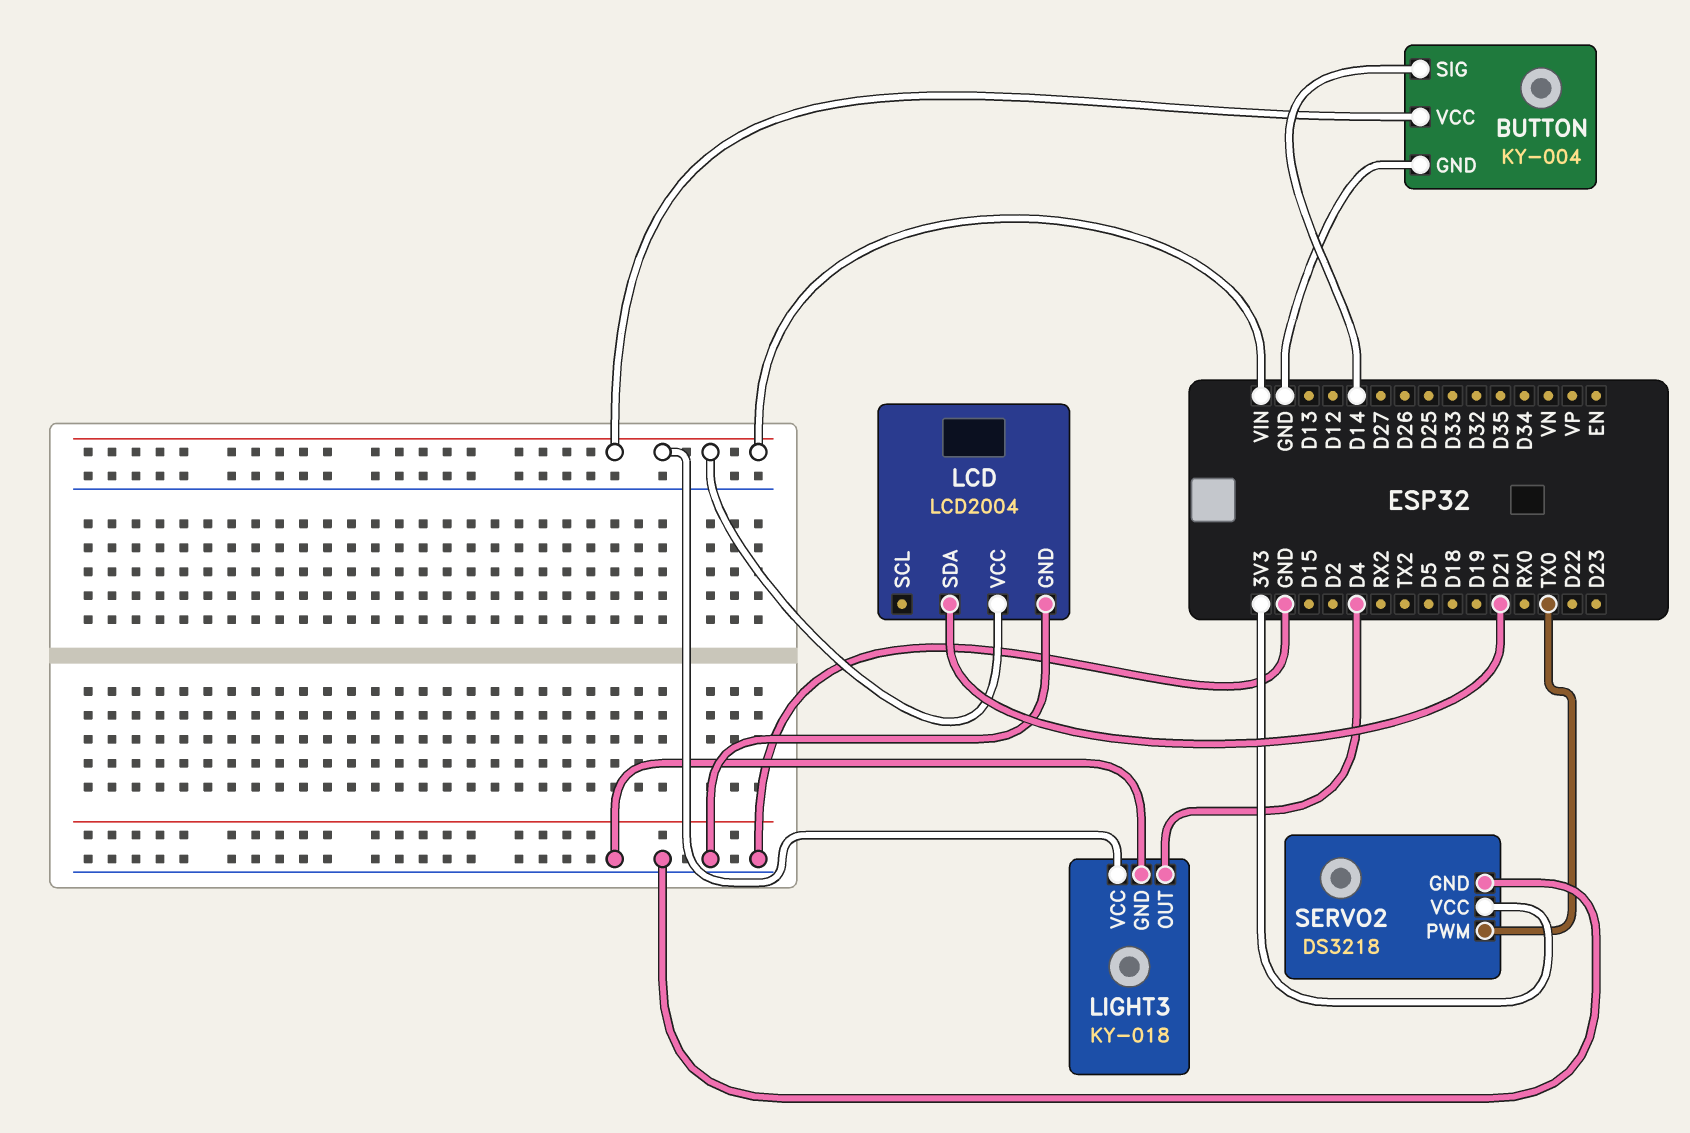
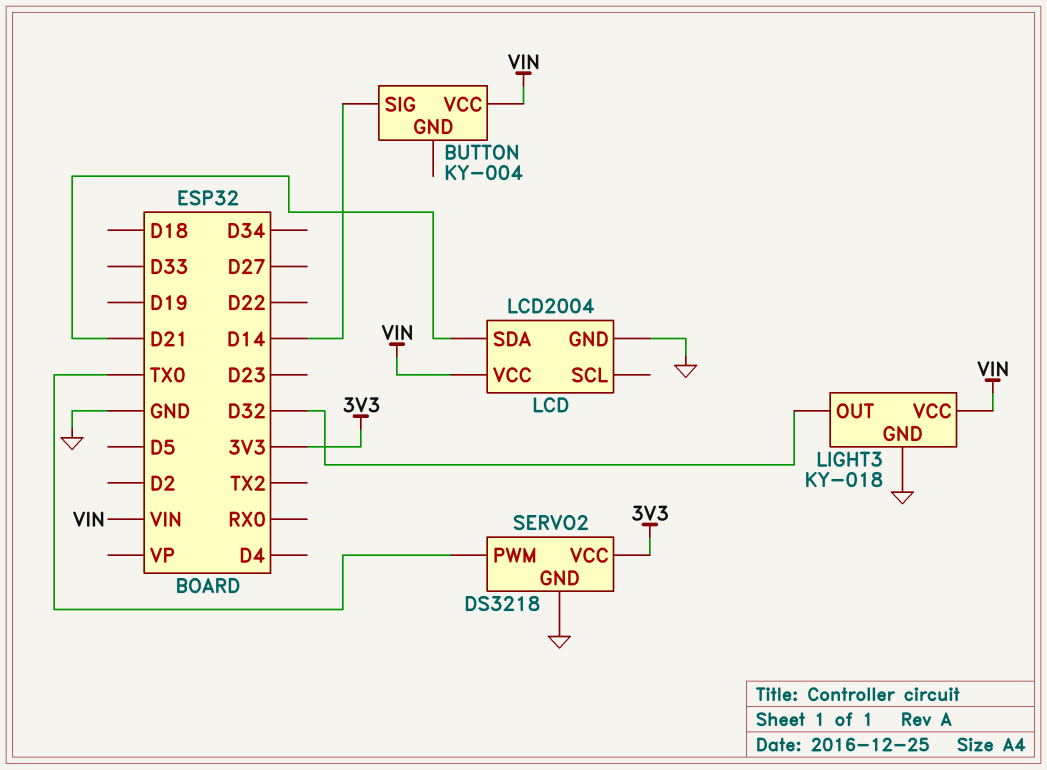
BUTTON pin GND: GND -> none
LIGHT3 pin OUT: D4 -> D32

